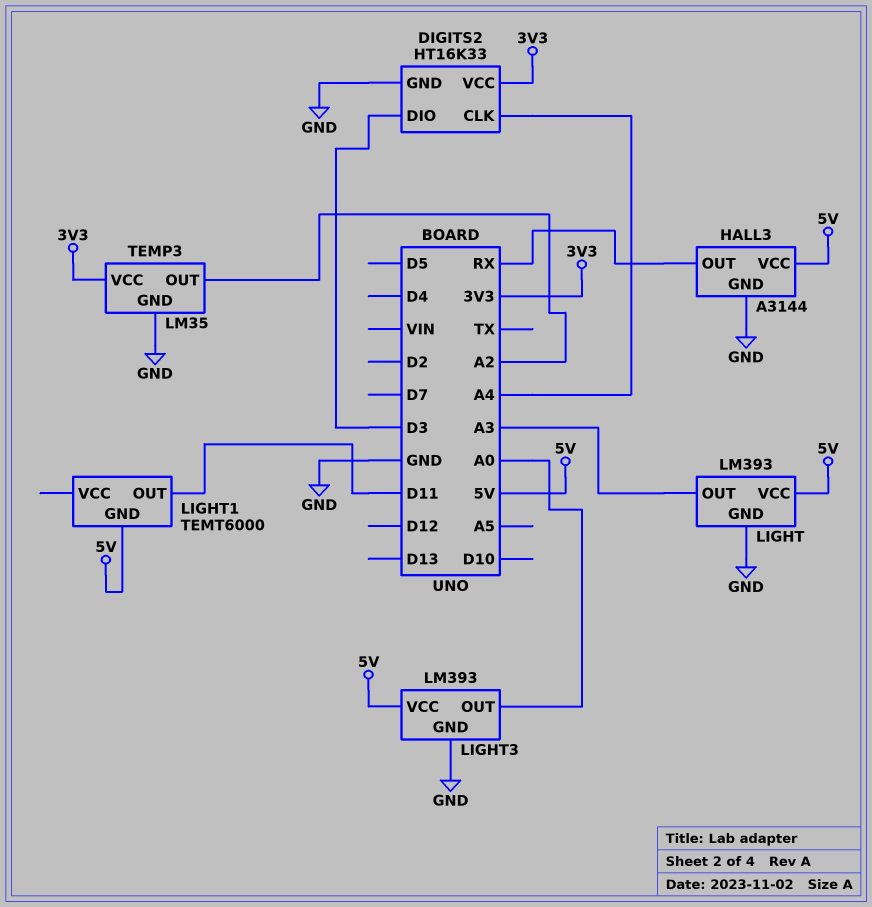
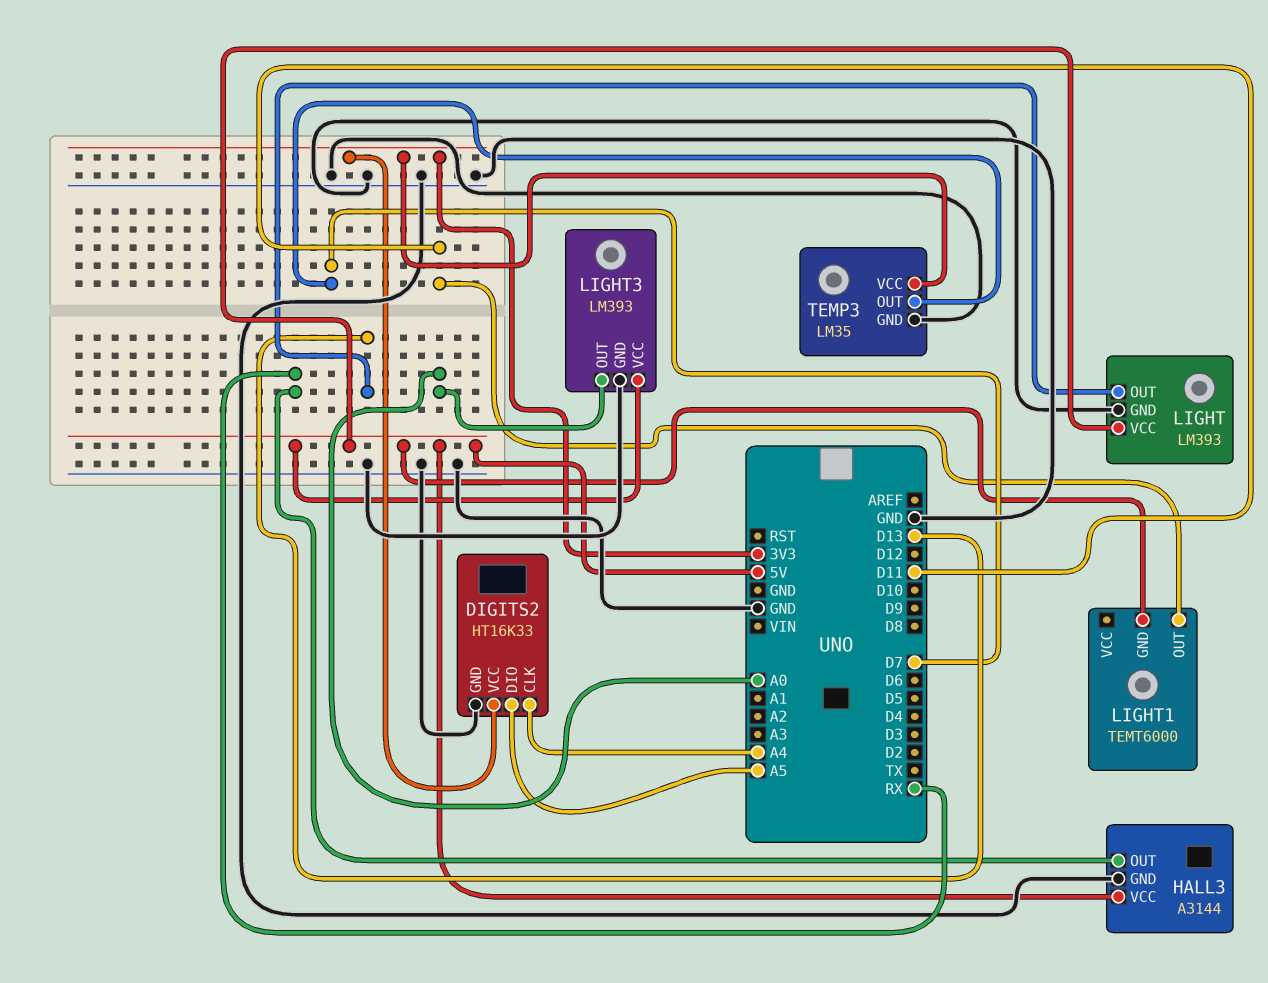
DIGITS2 pin DIO: D3 -> A5
LIGHT pin OUT: A3 -> D13
TEMP3 pin OUT: A2 -> D7

